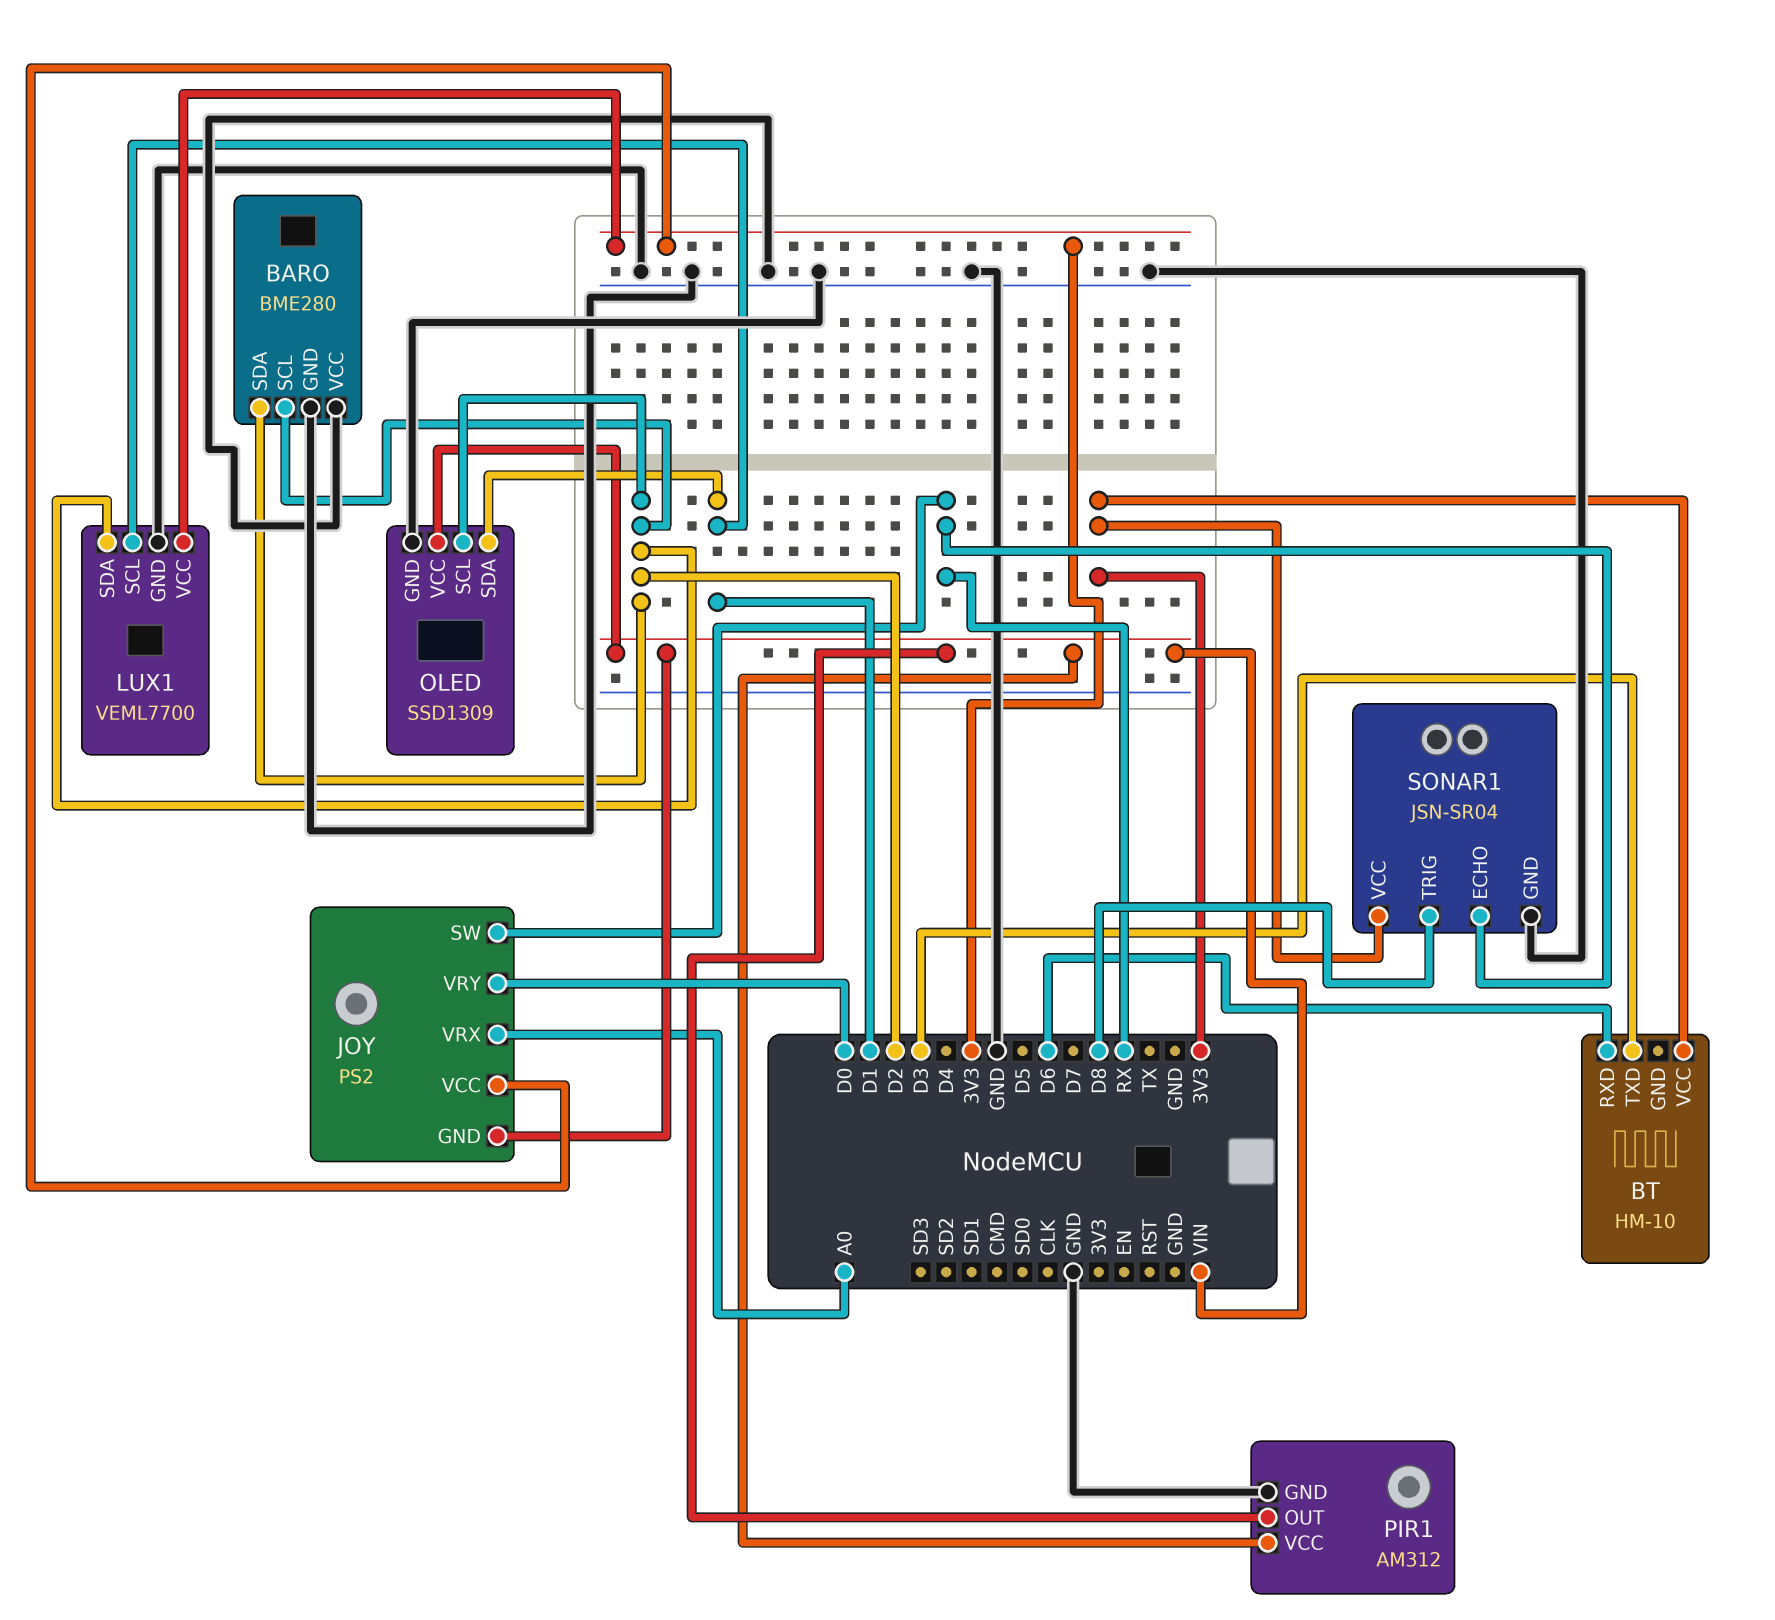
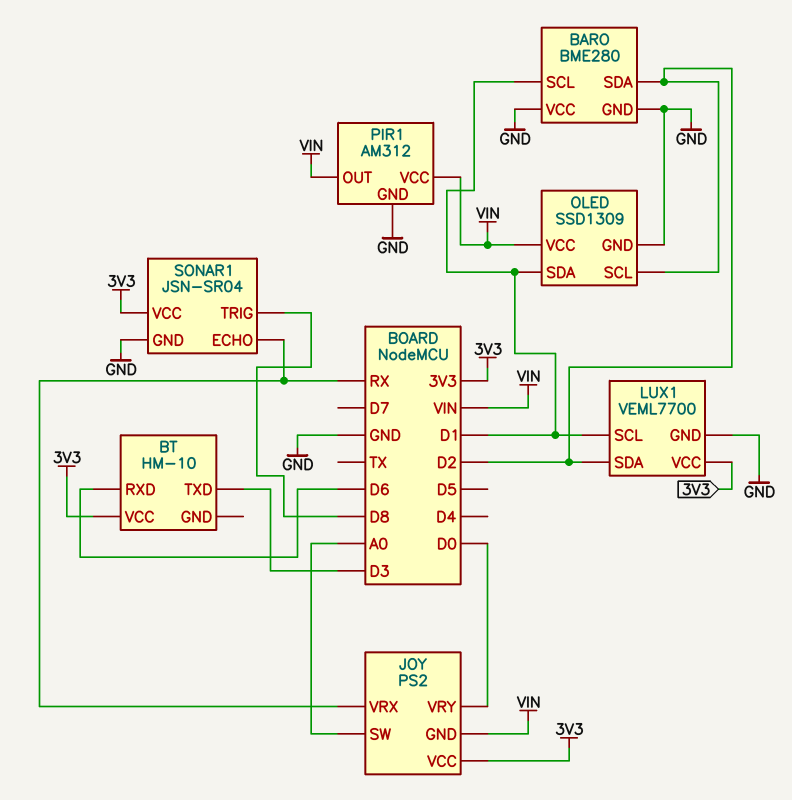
BARO pin SCL: D2 -> D1
JOY pin SW: RX -> A0
JOY pin VRX: A0 -> RX

